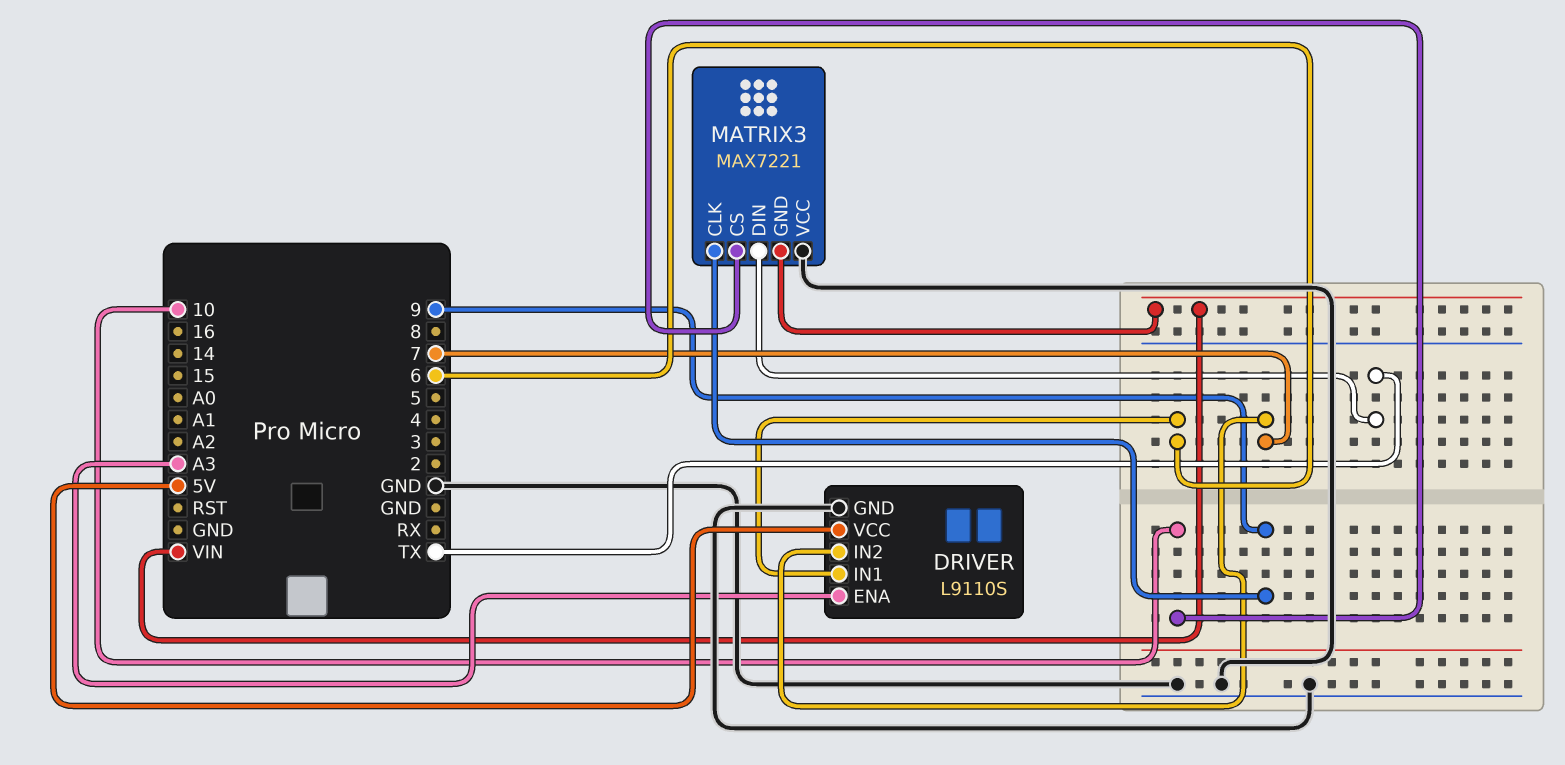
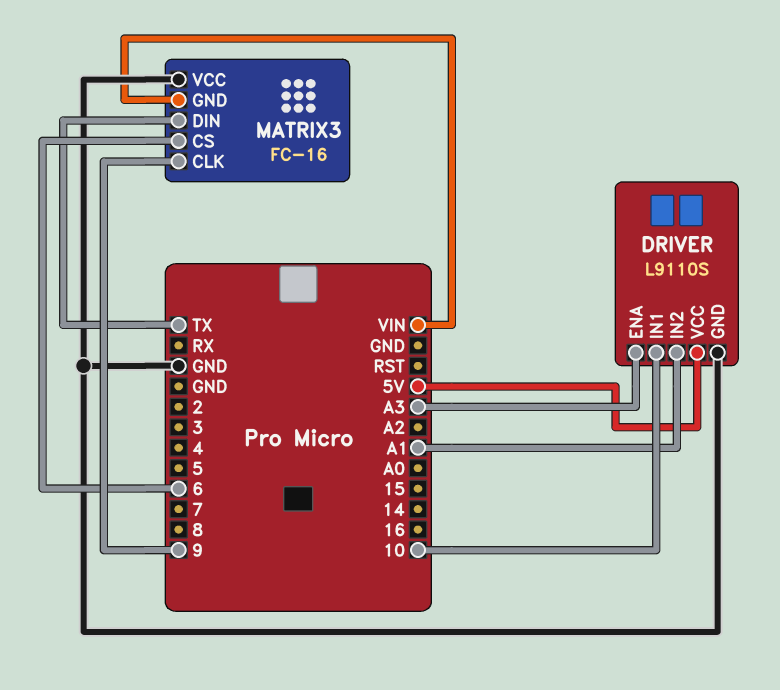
DRIVER pin IN1: 6 -> 10
DRIVER pin IN2: 7 -> A1
MATRIX3: MAX7221 -> FC-16
MATRIX3 pin CS: 10 -> 6

